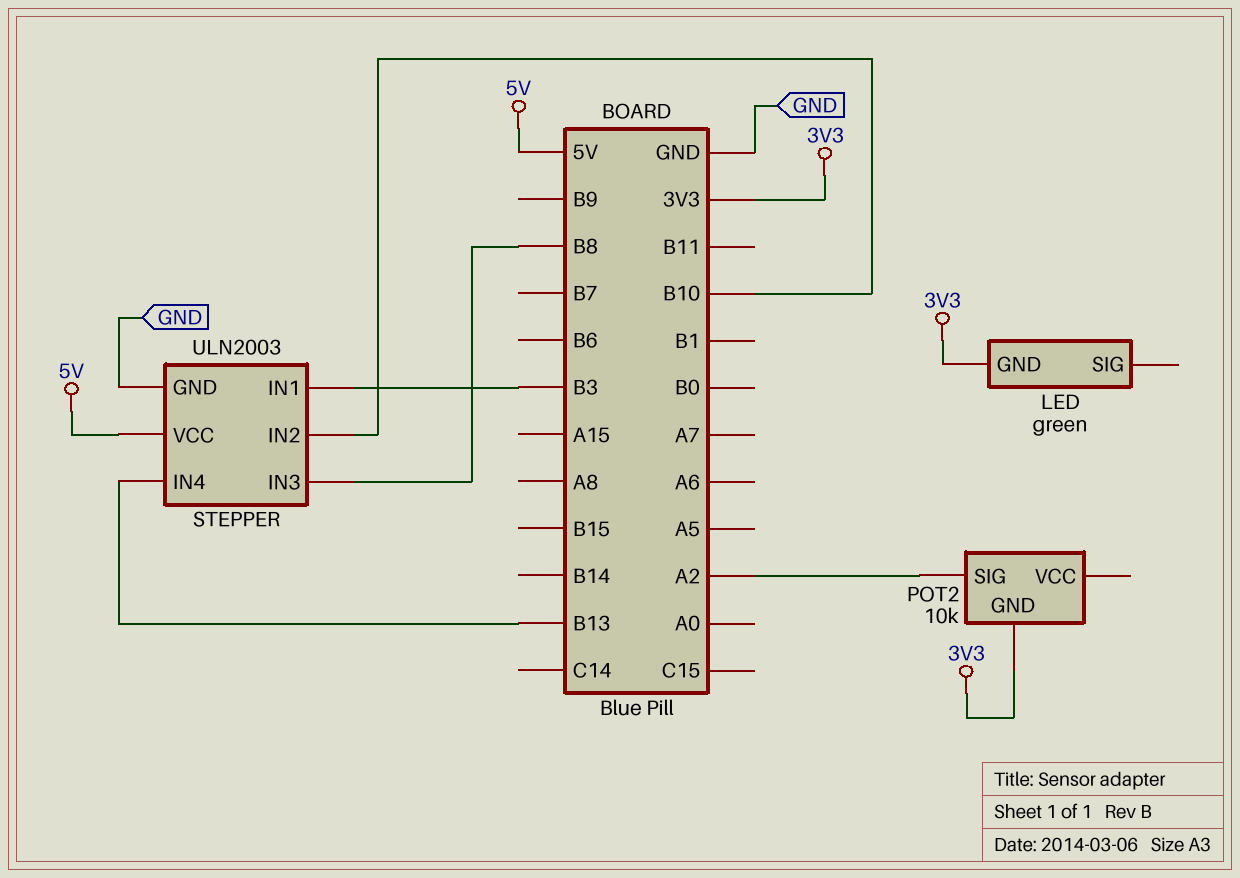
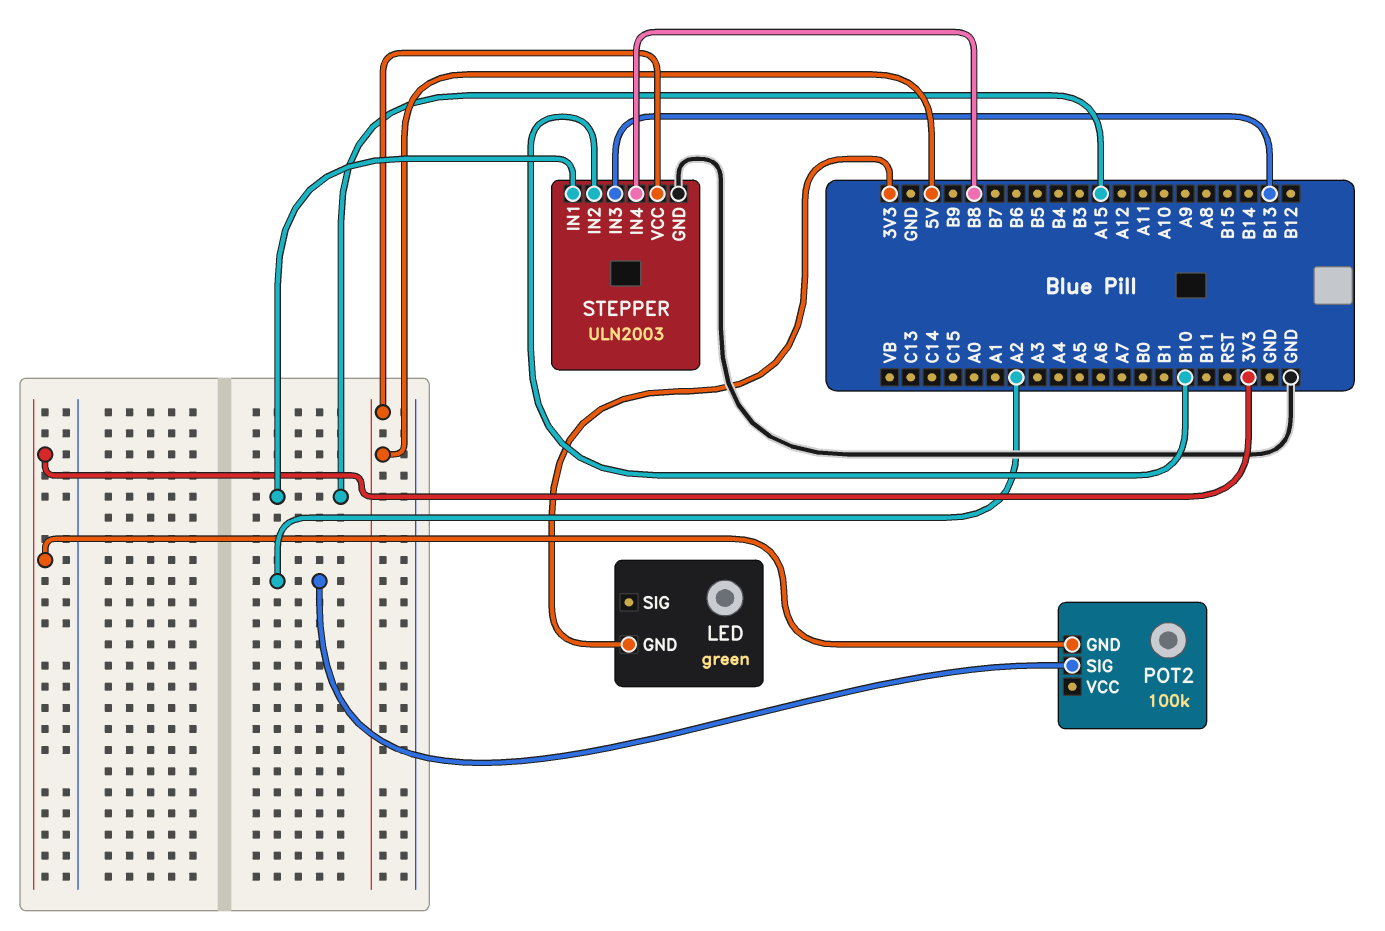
POT2: 10k -> 100k
STEPPER pin IN1: B3 -> A15
STEPPER pin IN3: B8 -> B13
STEPPER pin IN4: B13 -> B8

